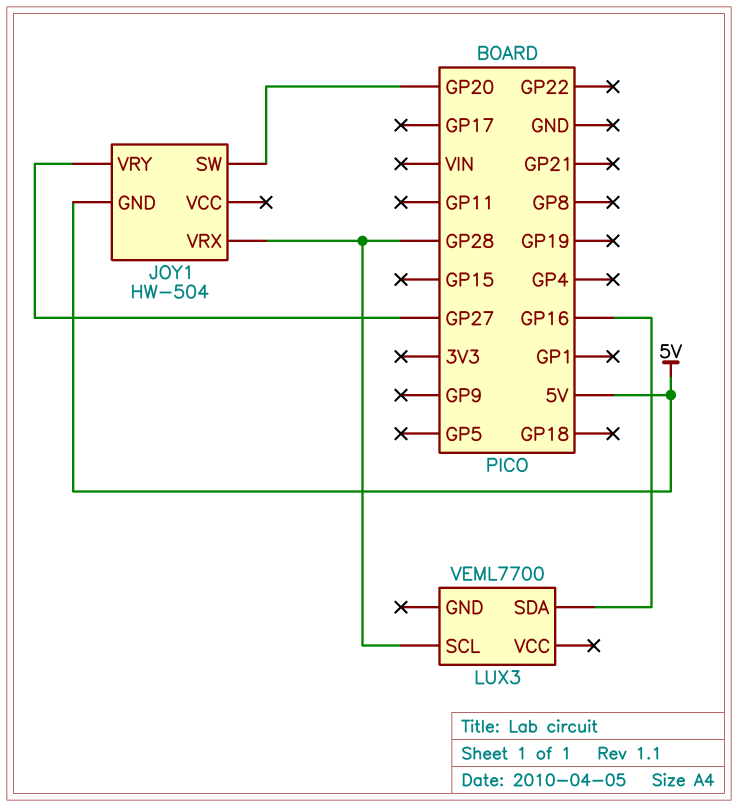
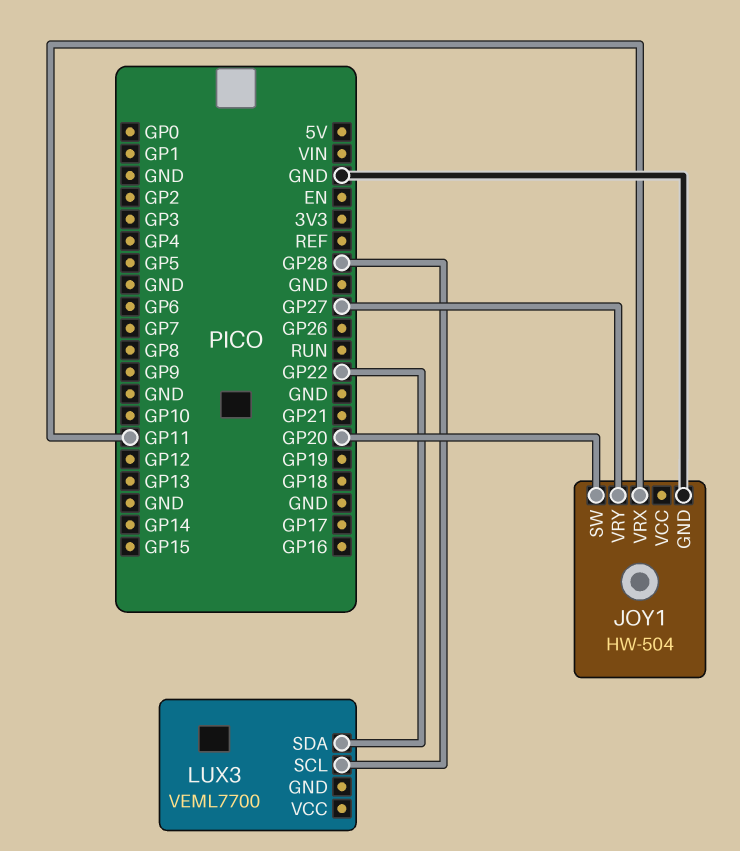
JOY1 pin GND: 5V -> GND
JOY1 pin VRX: GP28 -> GP11
LUX3 pin SDA: GP16 -> GP22

